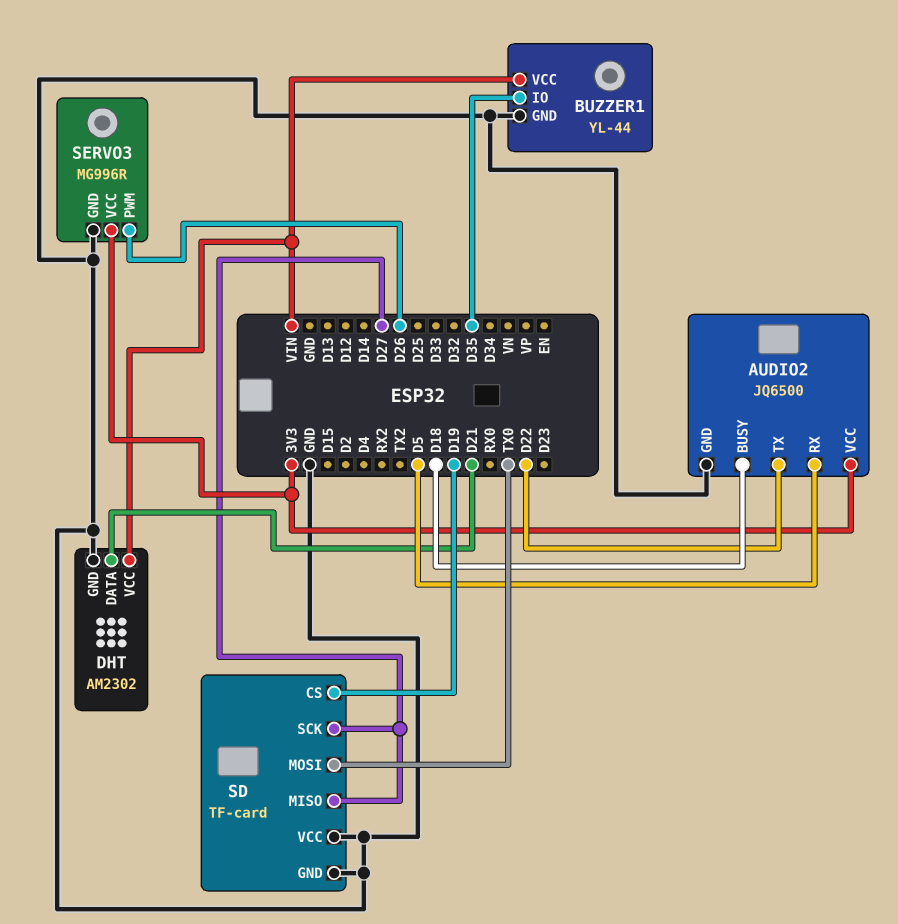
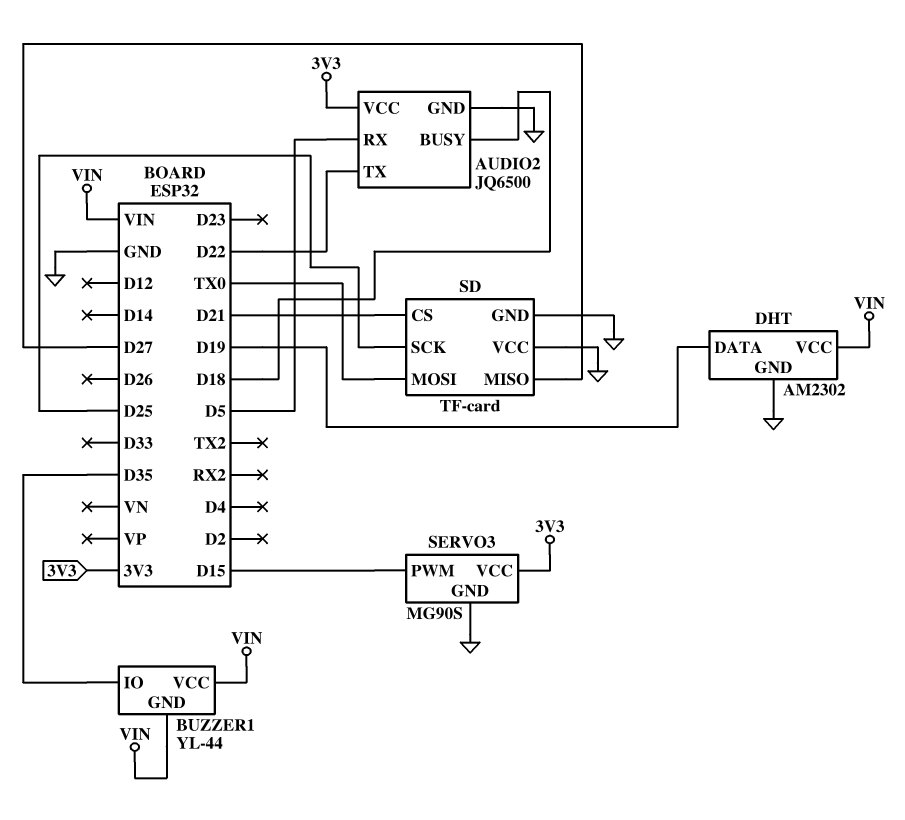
BUZZER1 pin GND: GND -> VIN
DHT pin DATA: D21 -> D19
SD pin CS: D19 -> D21
SD pin SCK: D27 -> D25
SERVO3: MG996R -> MG90S
SERVO3 pin PWM: D26 -> D15

